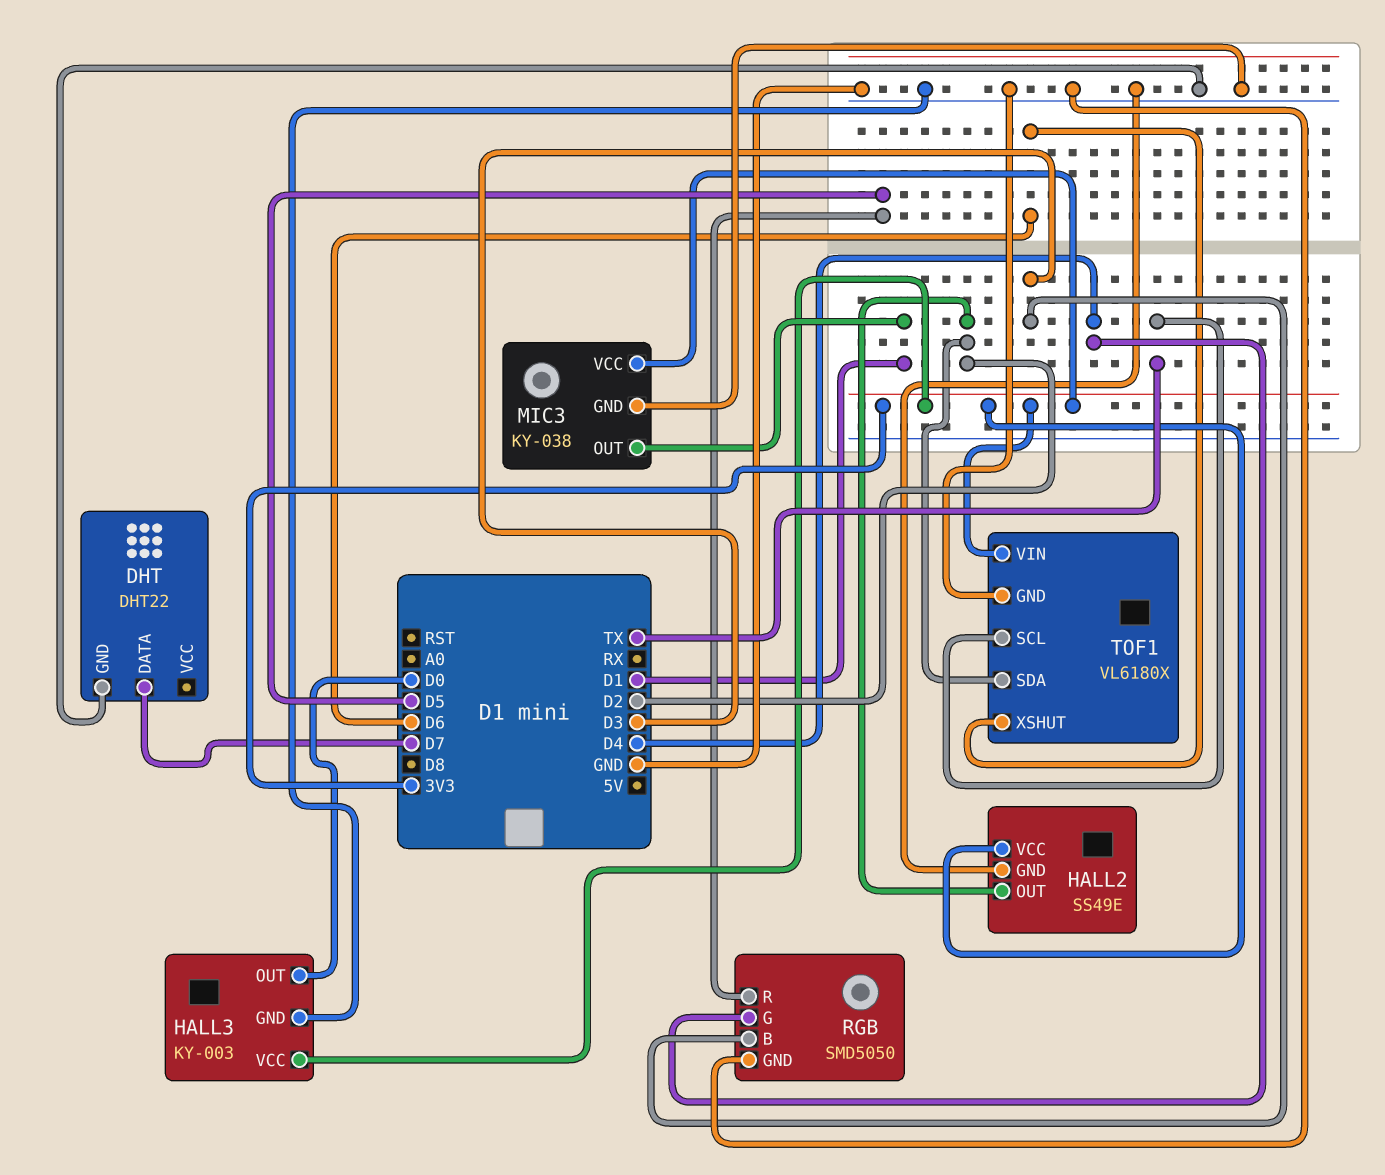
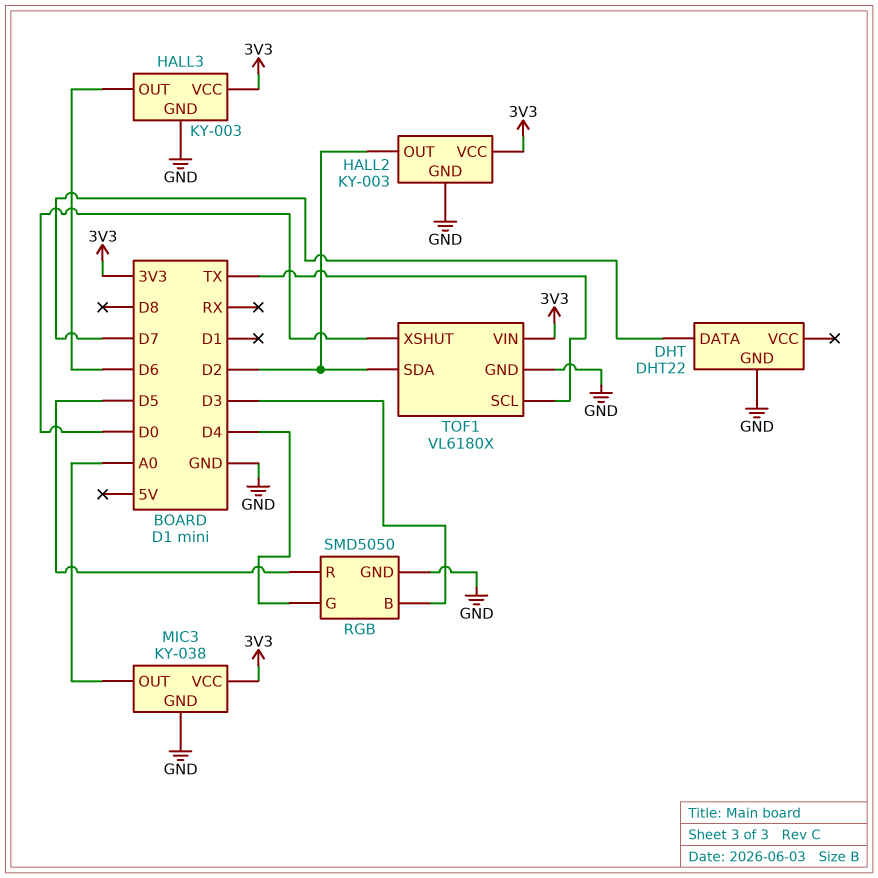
HALL2: SS49E -> KY-003
HALL3 pin OUT: D0 -> D6
MIC3 pin OUT: D1 -> A0
TOF1 pin XSHUT: D6 -> D0

